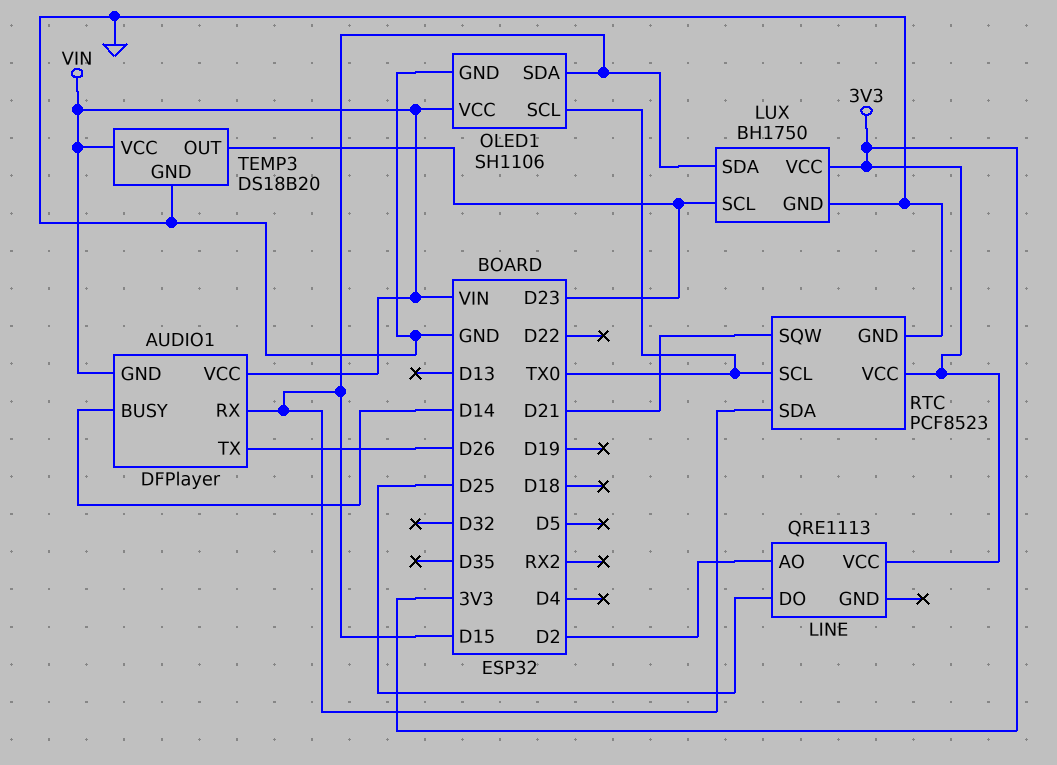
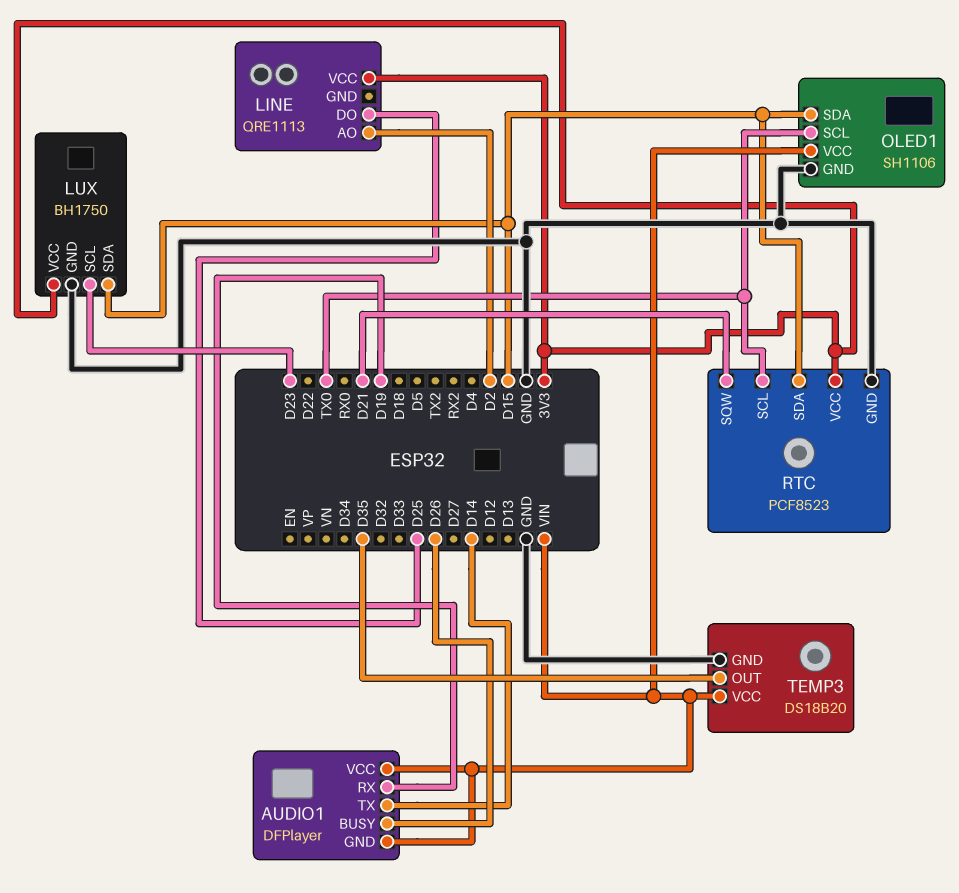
AUDIO1 pin BUSY: D14 -> D26
AUDIO1 pin RX: D15 -> D19
AUDIO1 pin TX: D26 -> D14
TEMP3 pin OUT: D23 -> D35

